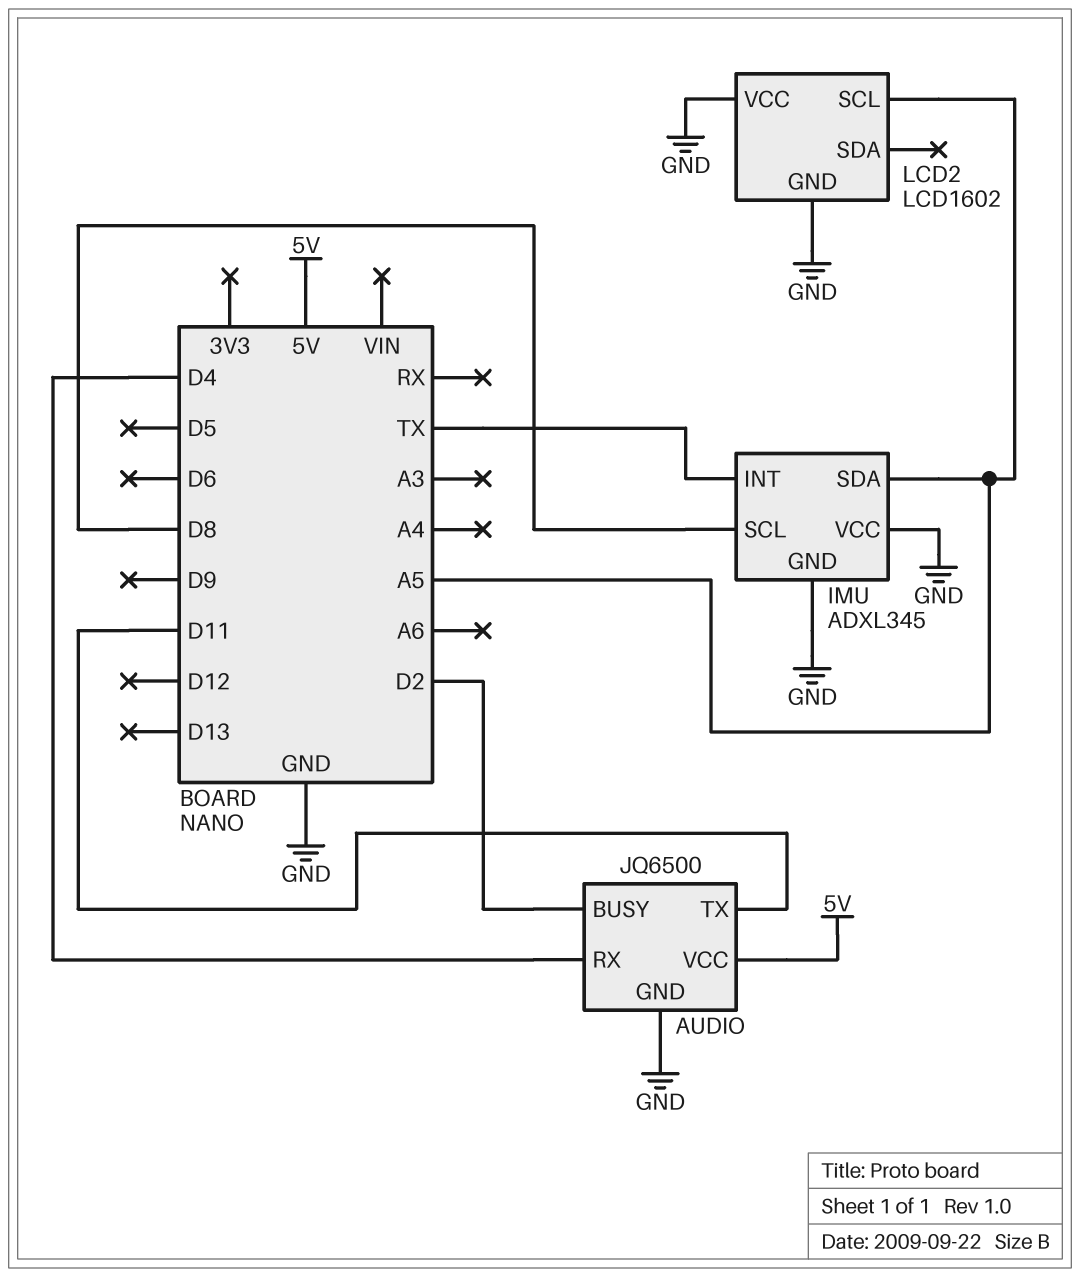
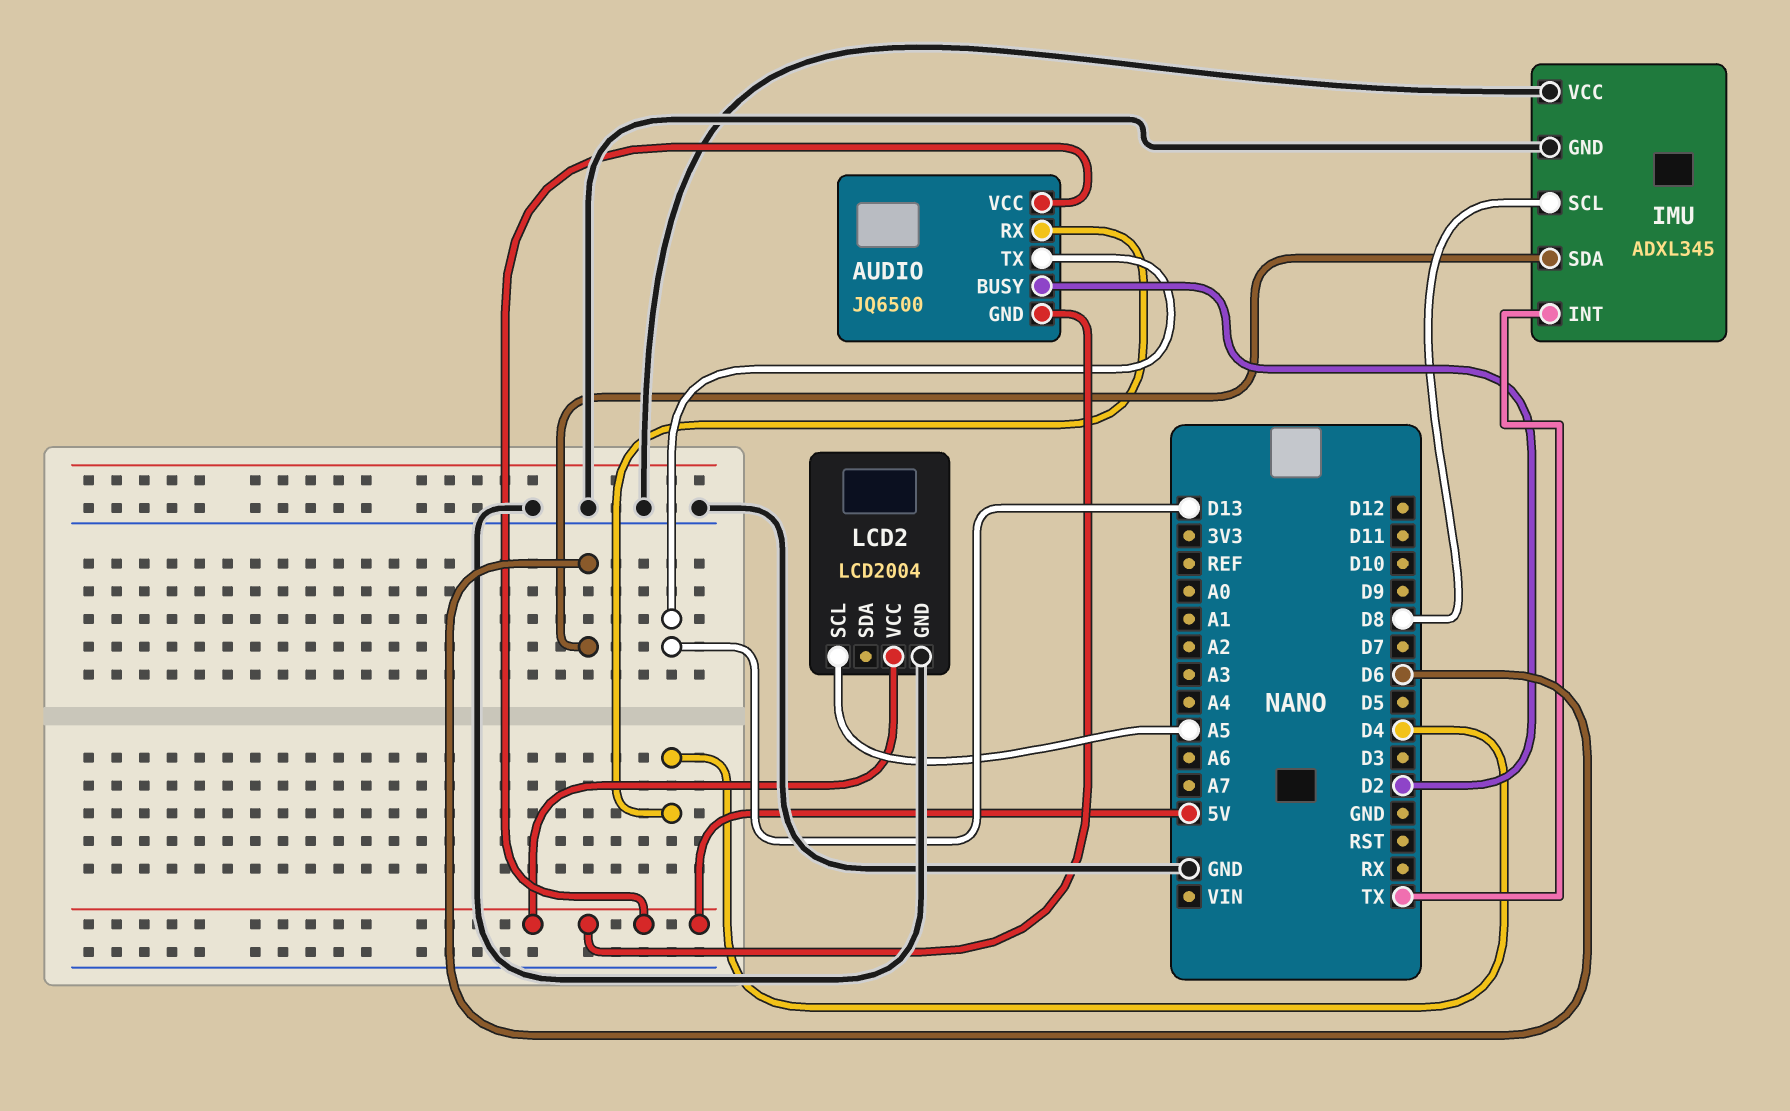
AUDIO pin GND: GND -> 5V
AUDIO pin TX: D11 -> D13
IMU pin SDA: A5 -> D6
LCD2: LCD1602 -> LCD2004
LCD2 pin VCC: GND -> 5V

